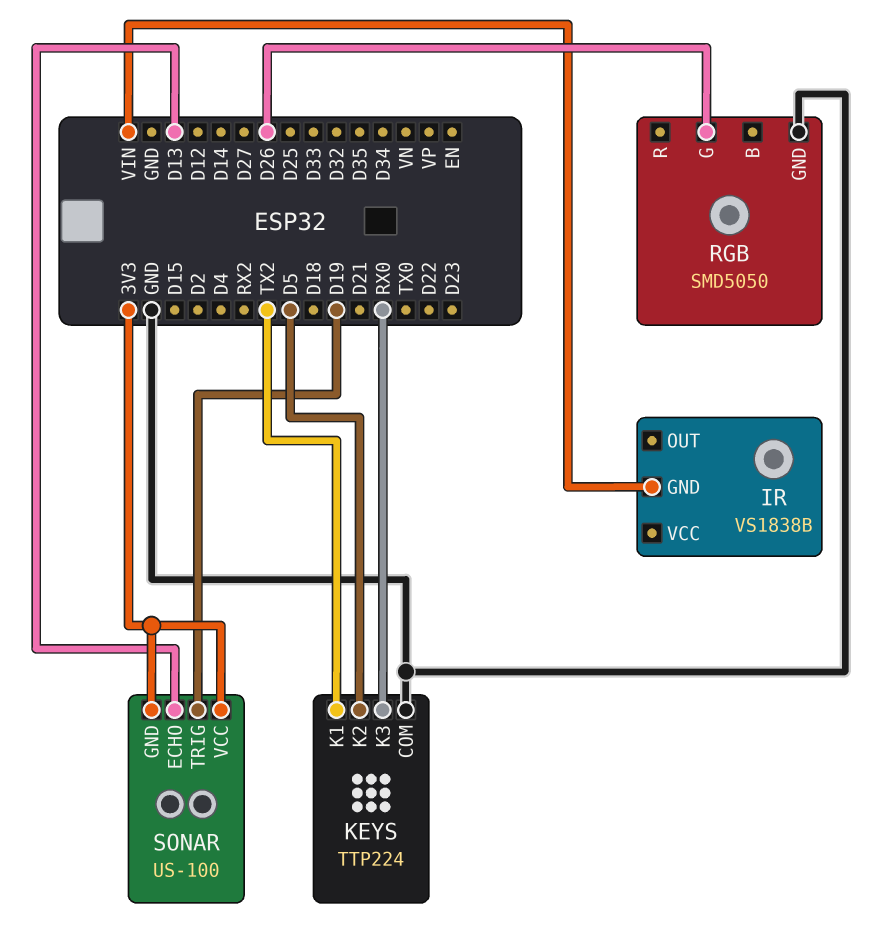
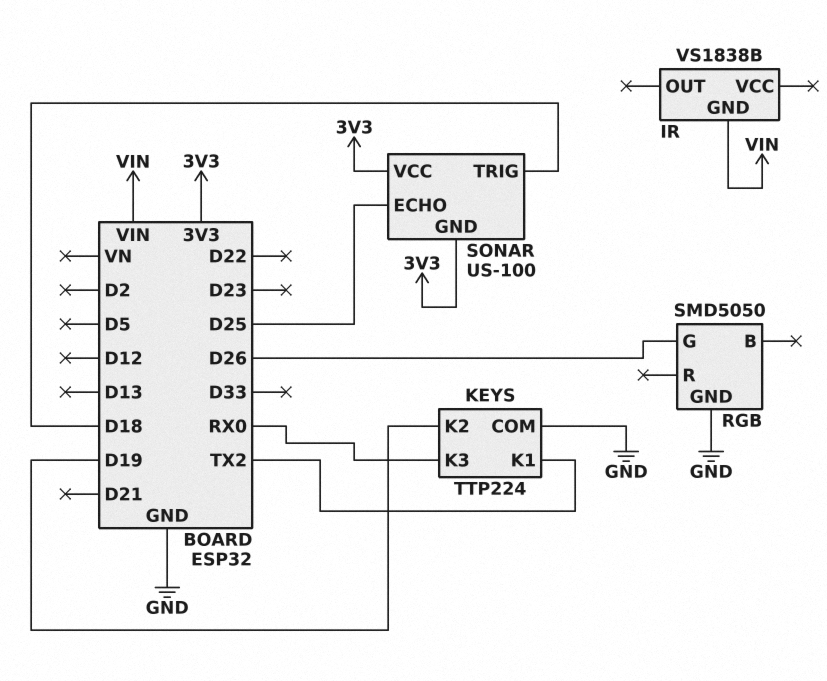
KEYS pin K2: D5 -> D19
SONAR pin ECHO: D13 -> D25
SONAR pin TRIG: D19 -> D18

